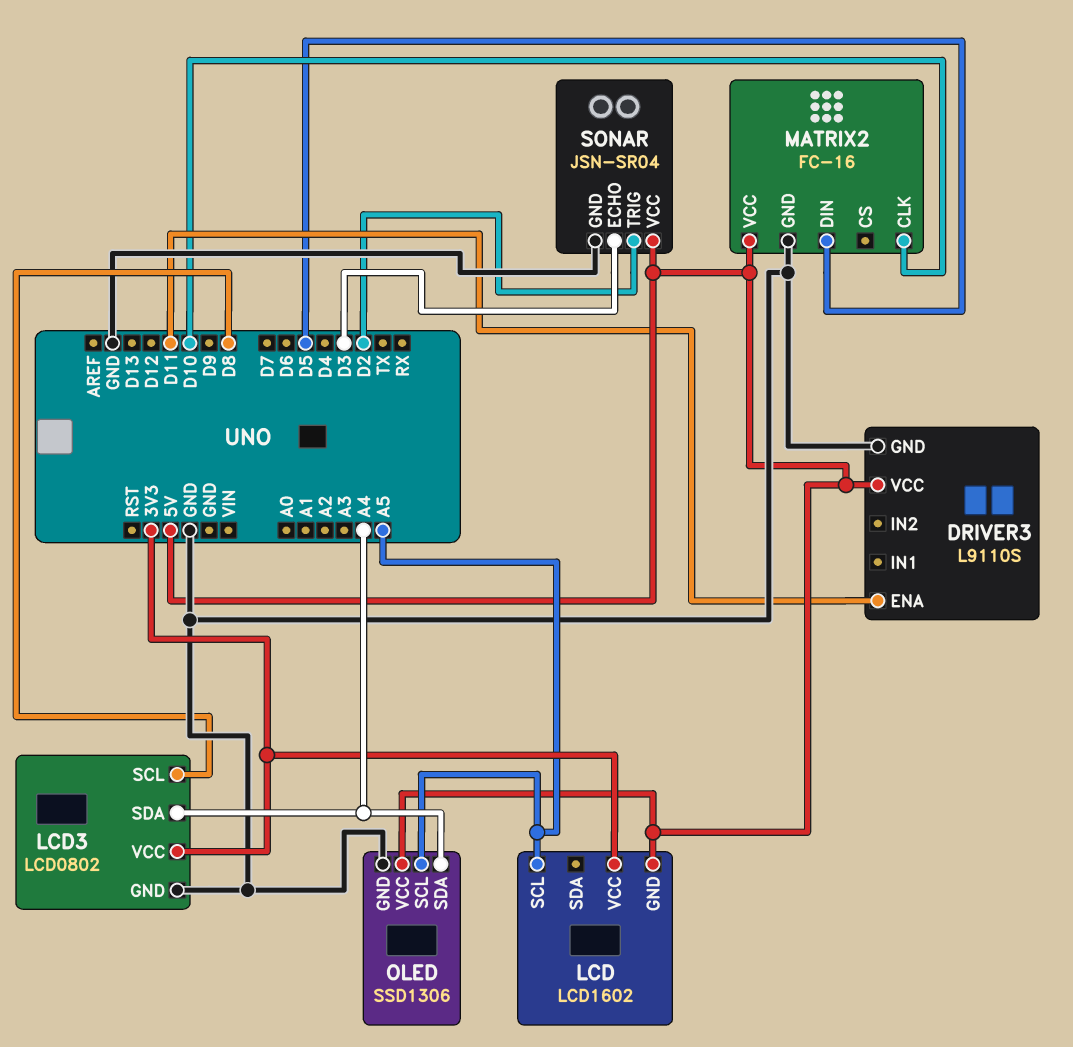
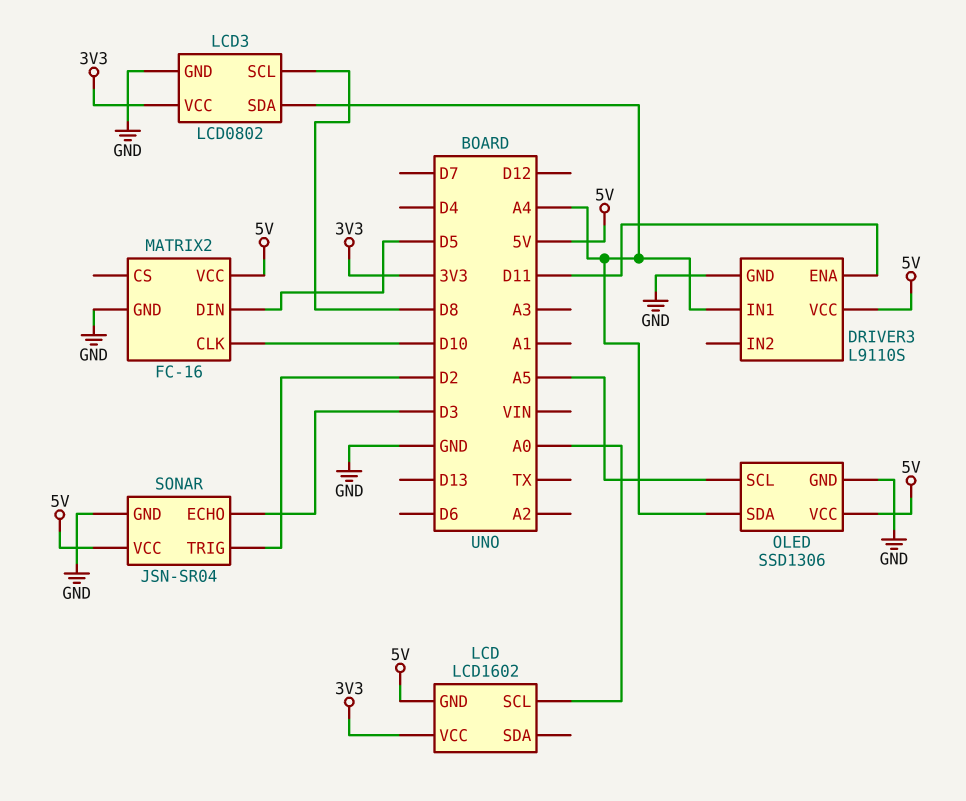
DRIVER3 pin IN1: none -> A4
LCD pin SCL: A5 -> A0

